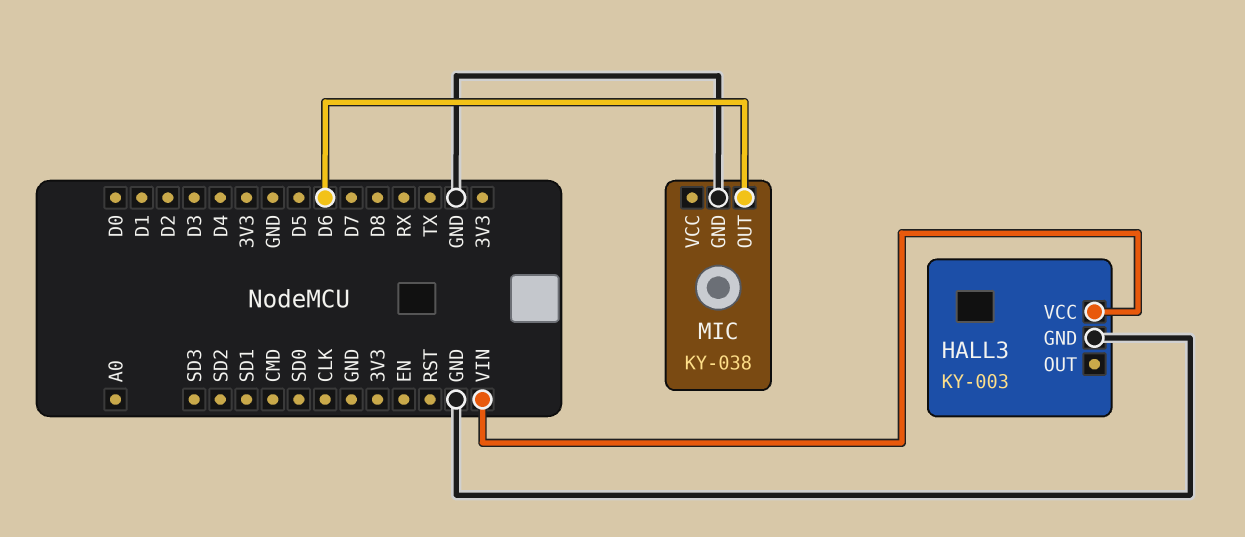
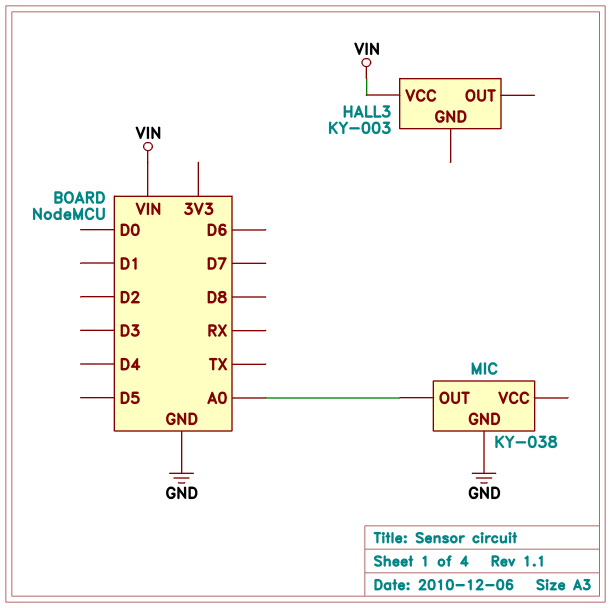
HALL3 pin GND: GND -> none
MIC pin OUT: D6 -> A0

